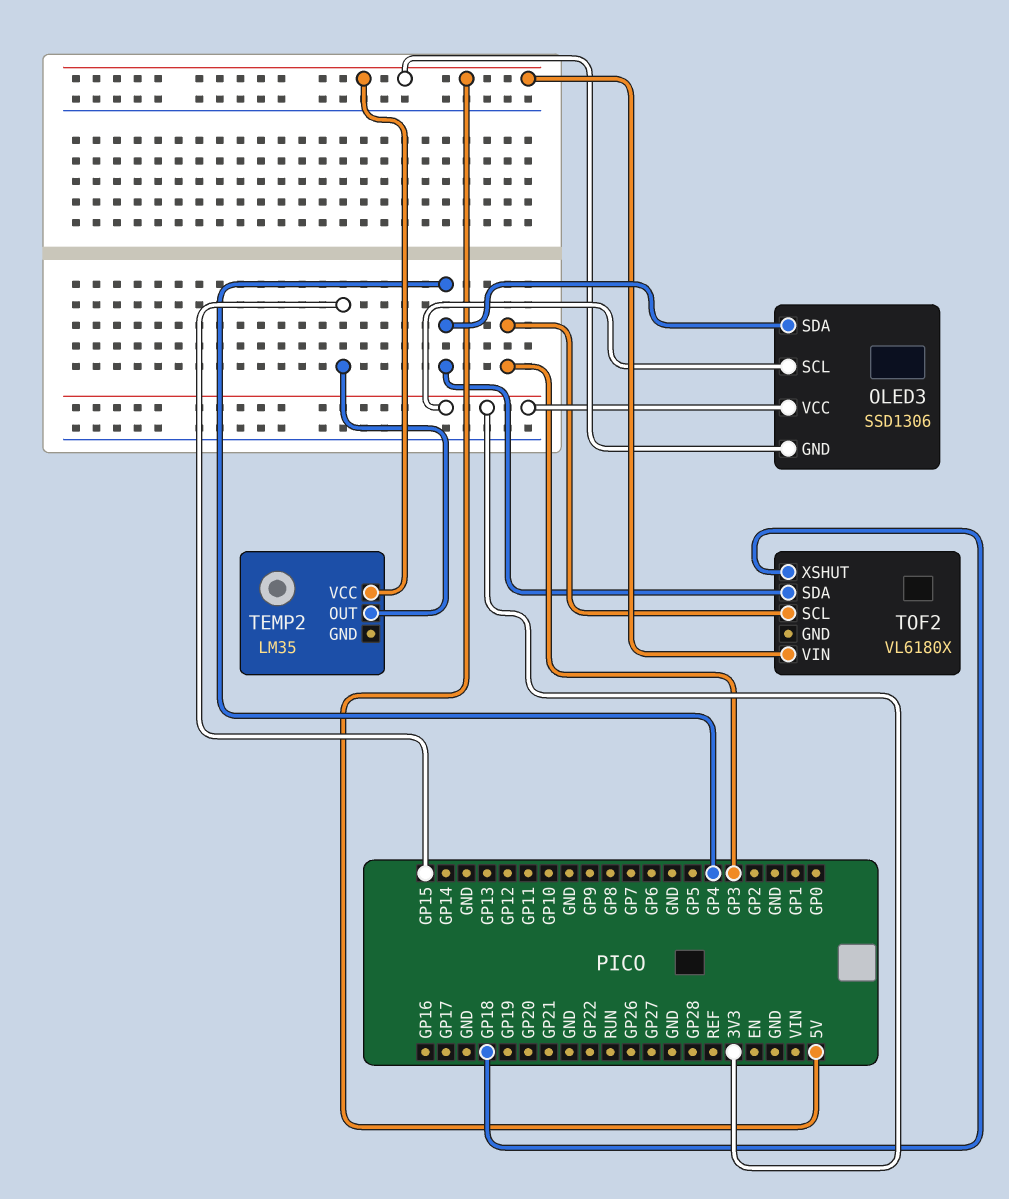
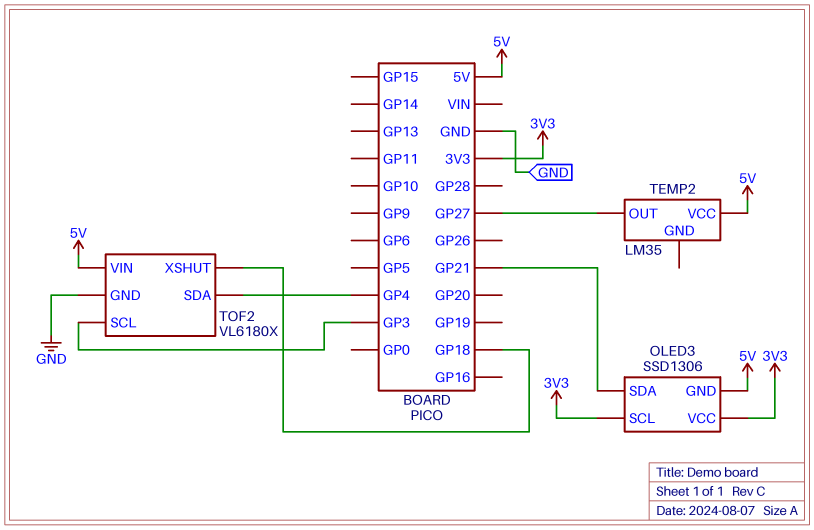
OLED3 pin SDA: GP4 -> GP21
TEMP2 pin OUT: GP15 -> GP27
TOF2 pin GND: none -> GND

